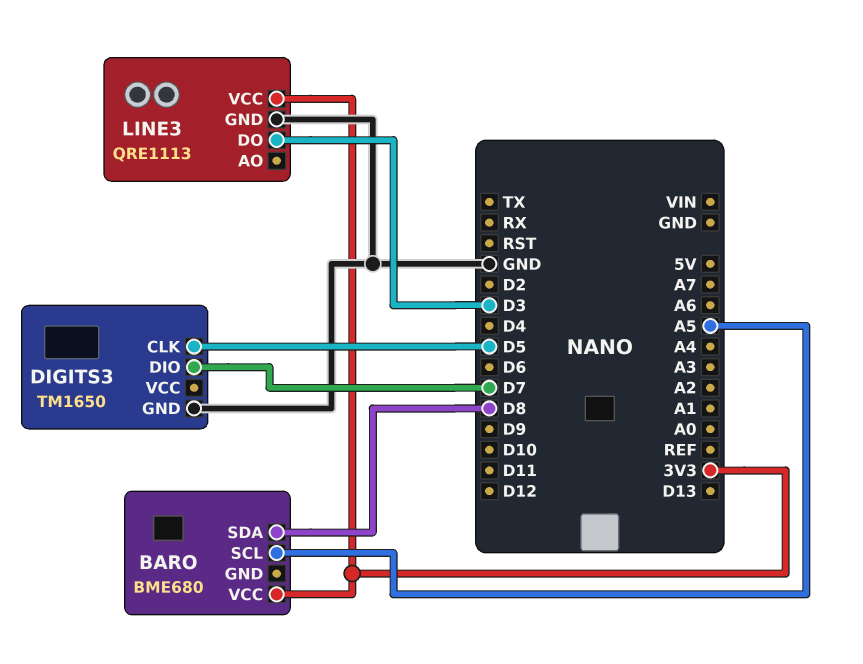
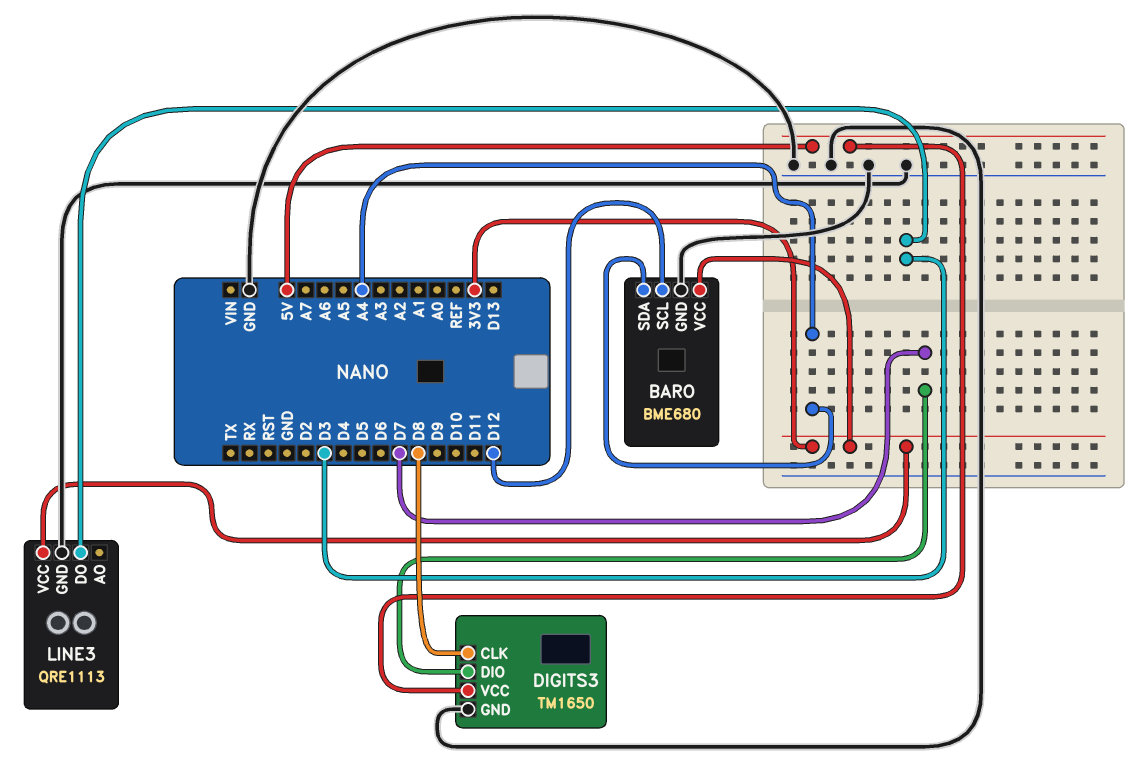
BARO pin GND: none -> GND
BARO pin SCL: A5 -> D12
BARO pin SDA: D8 -> A4
DIGITS3 pin CLK: D5 -> D8
DIGITS3 pin VCC: none -> 5V

